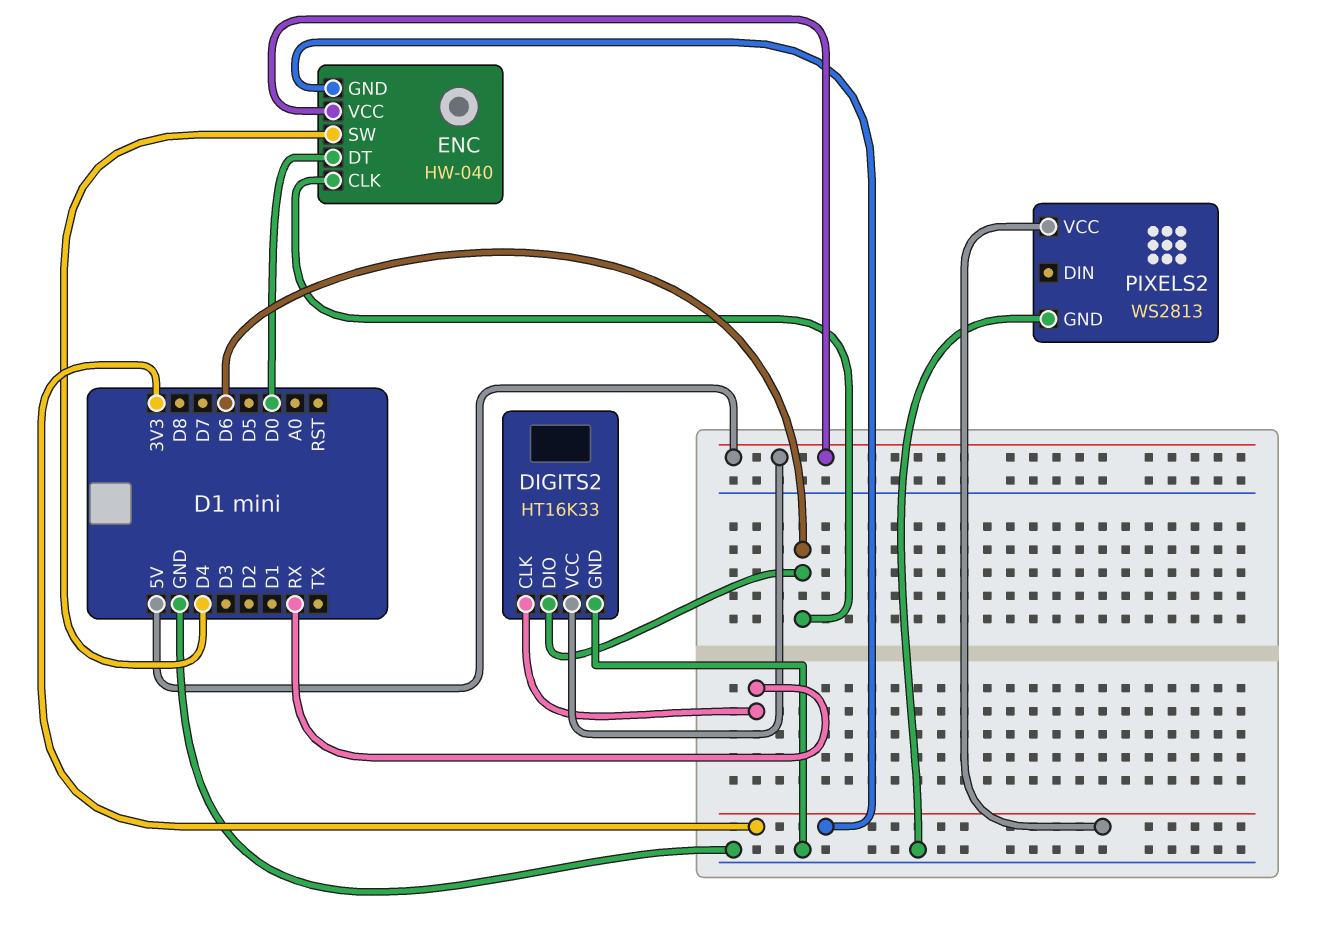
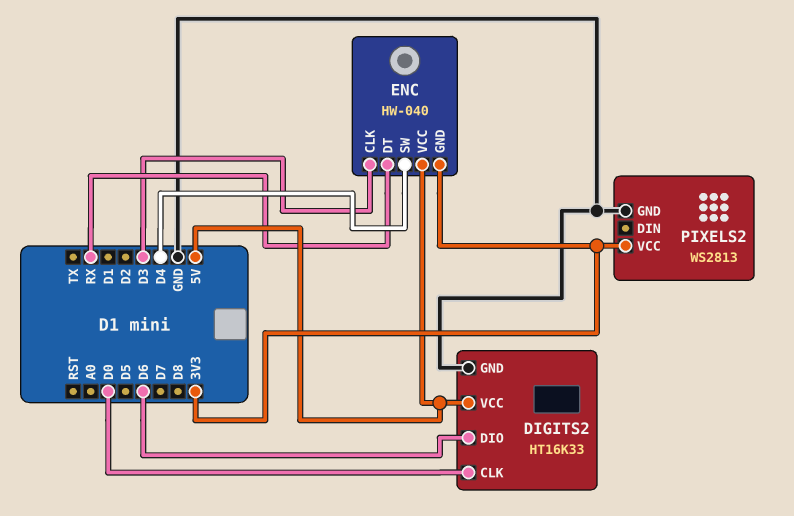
DIGITS2 pin CLK: RX -> D0
ENC pin CLK: D6 -> D3
ENC pin DT: D0 -> RX

